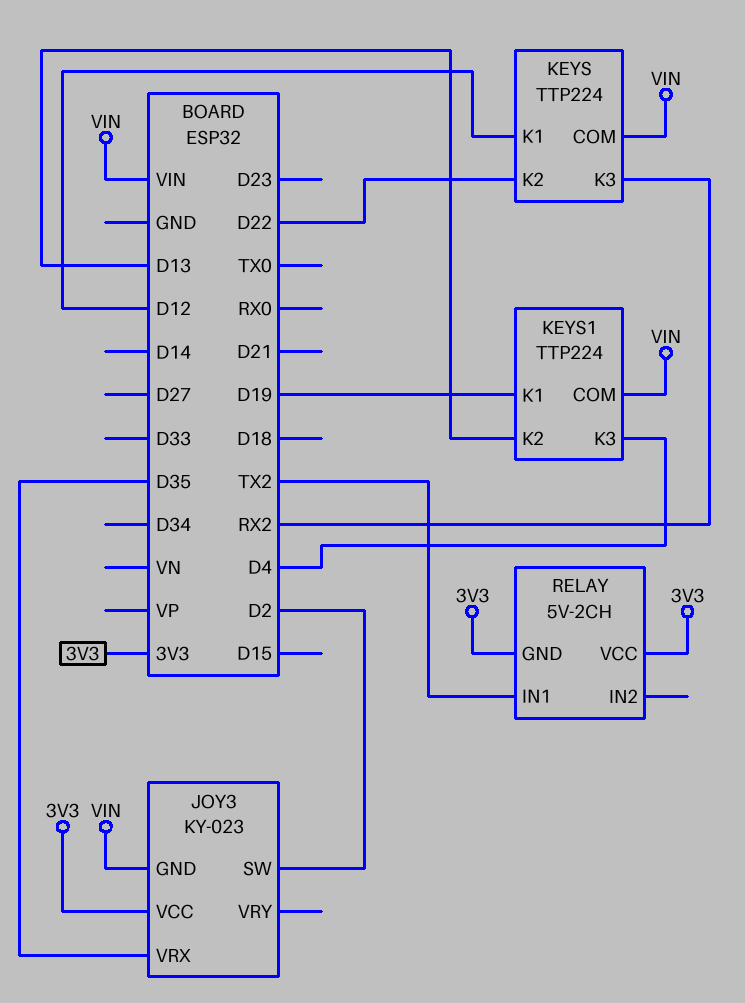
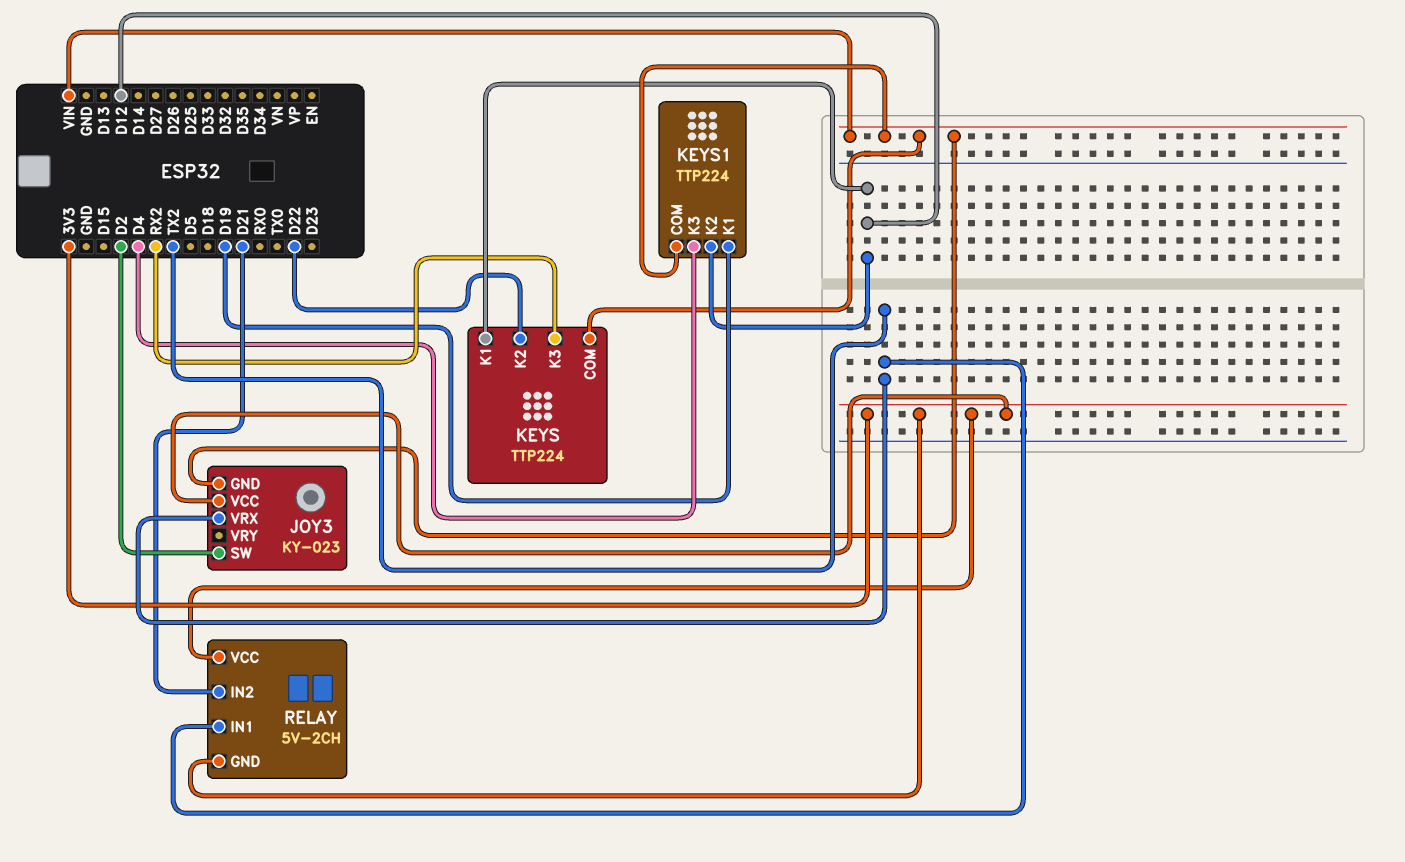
JOY3 pin VRX: D35 -> TX2
KEYS1 pin K2: D13 -> D12
RELAY pin IN2: none -> D21

